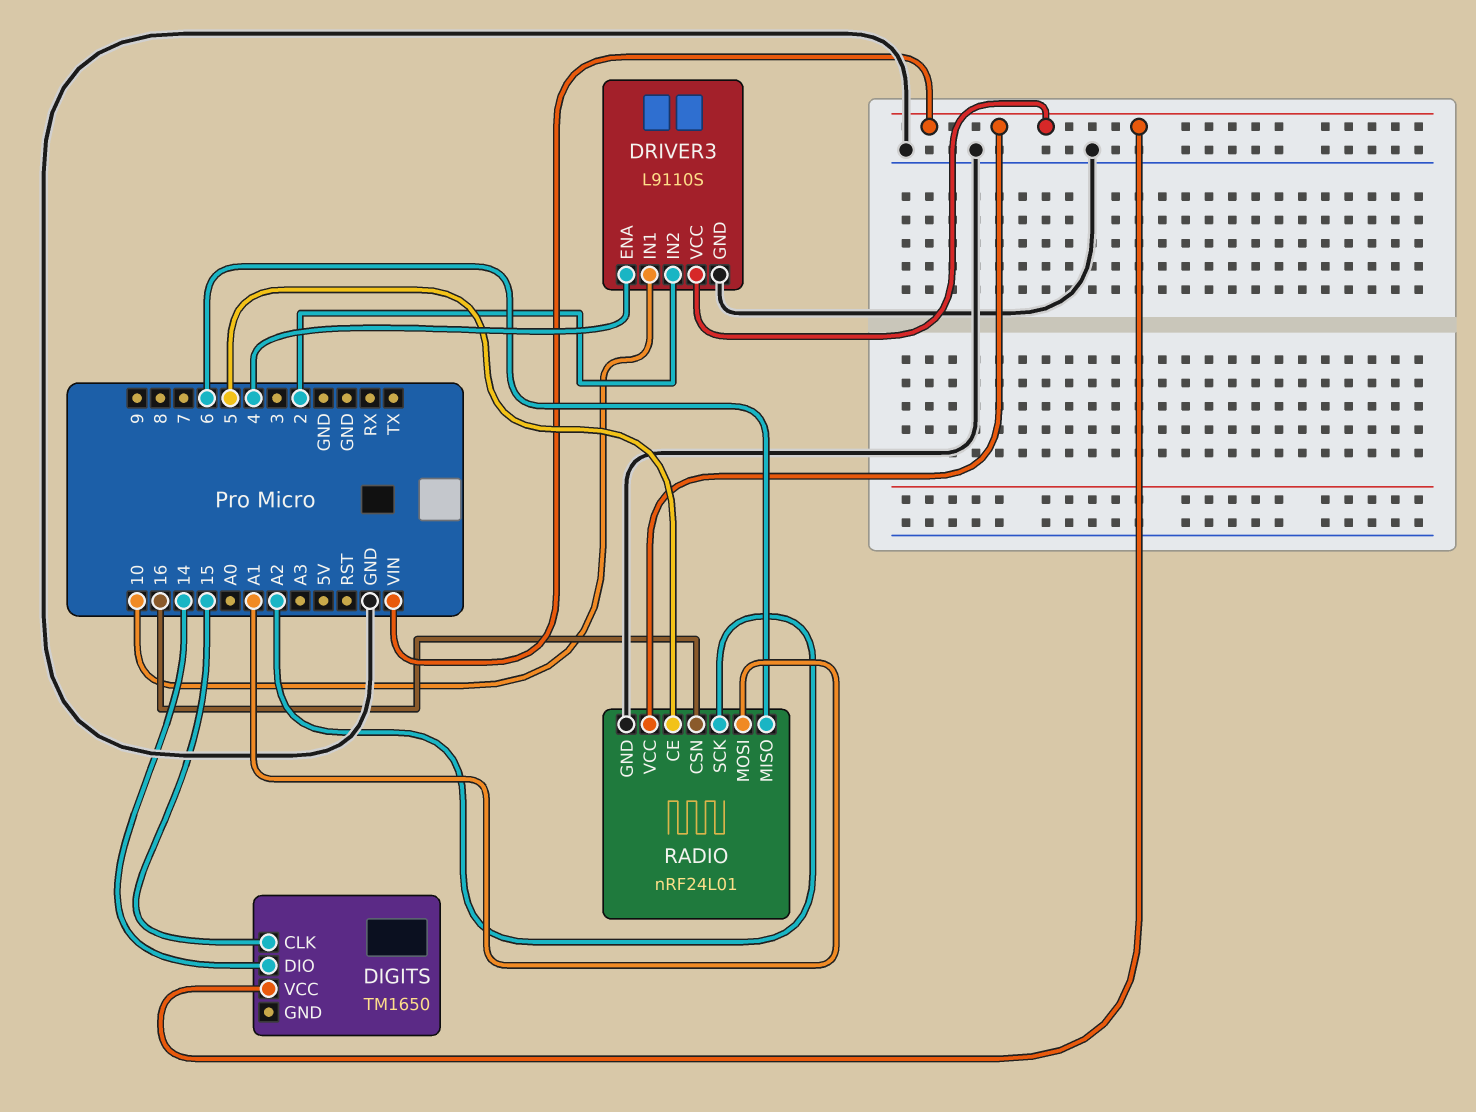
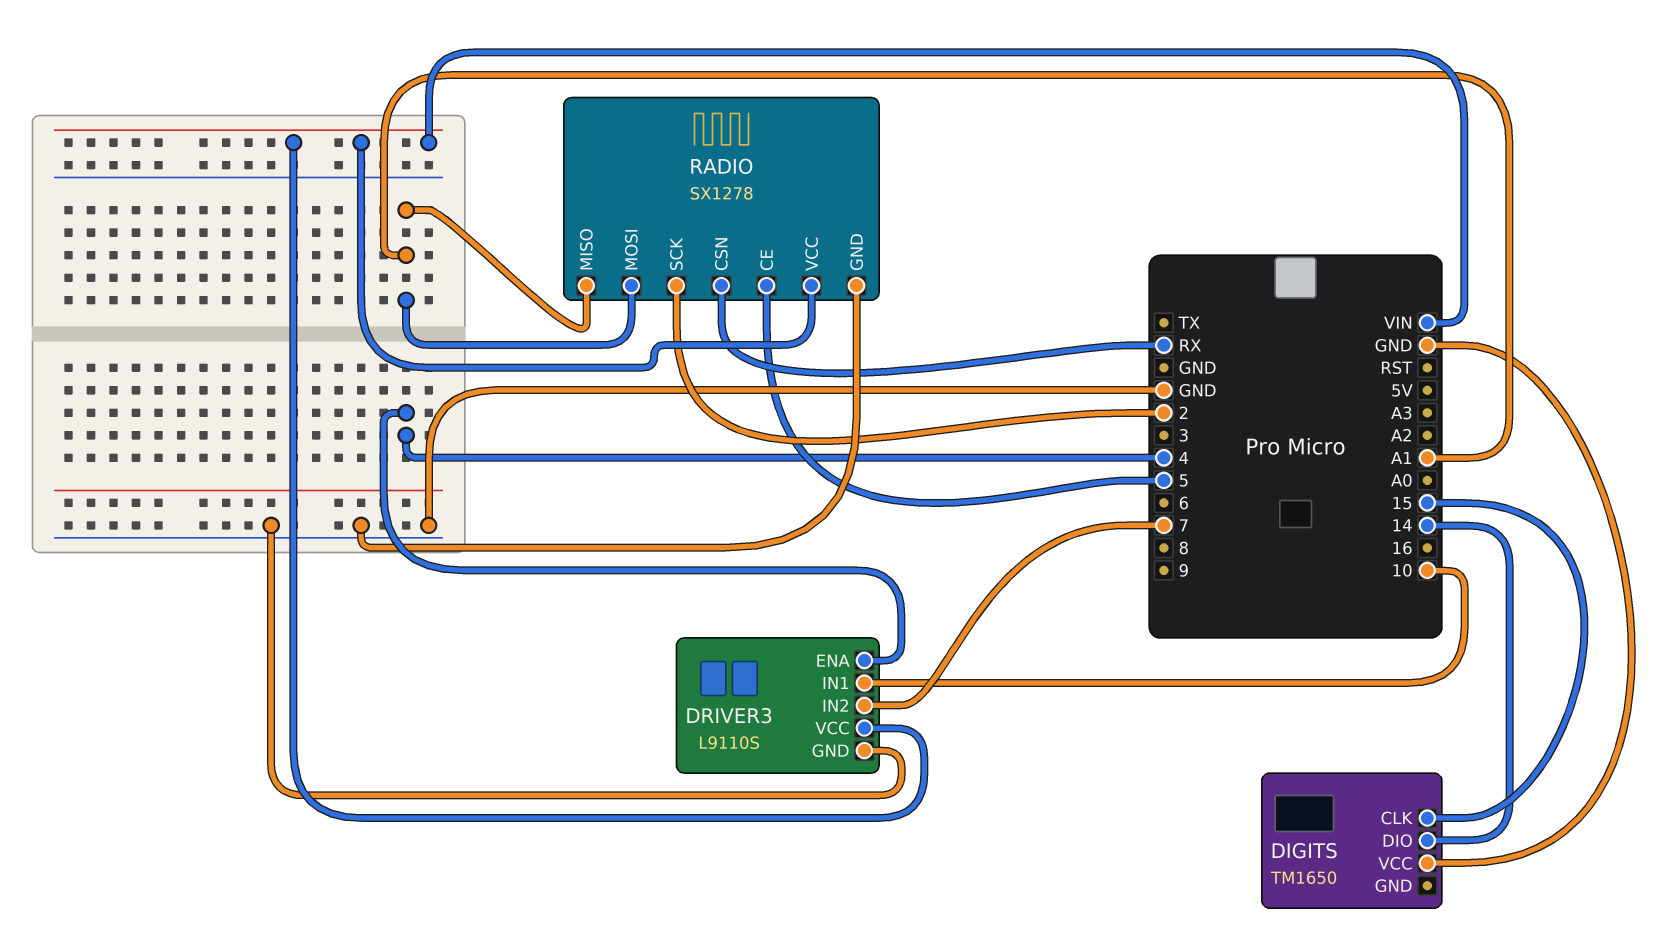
DIGITS pin VCC: VIN -> GND
DRIVER3 pin IN2: 2 -> 7
RADIO: nRF24L01 -> SX1278
RADIO pin CSN: 16 -> RX
RADIO pin MISO: 6 -> A1
RADIO pin SCK: A2 -> 2

